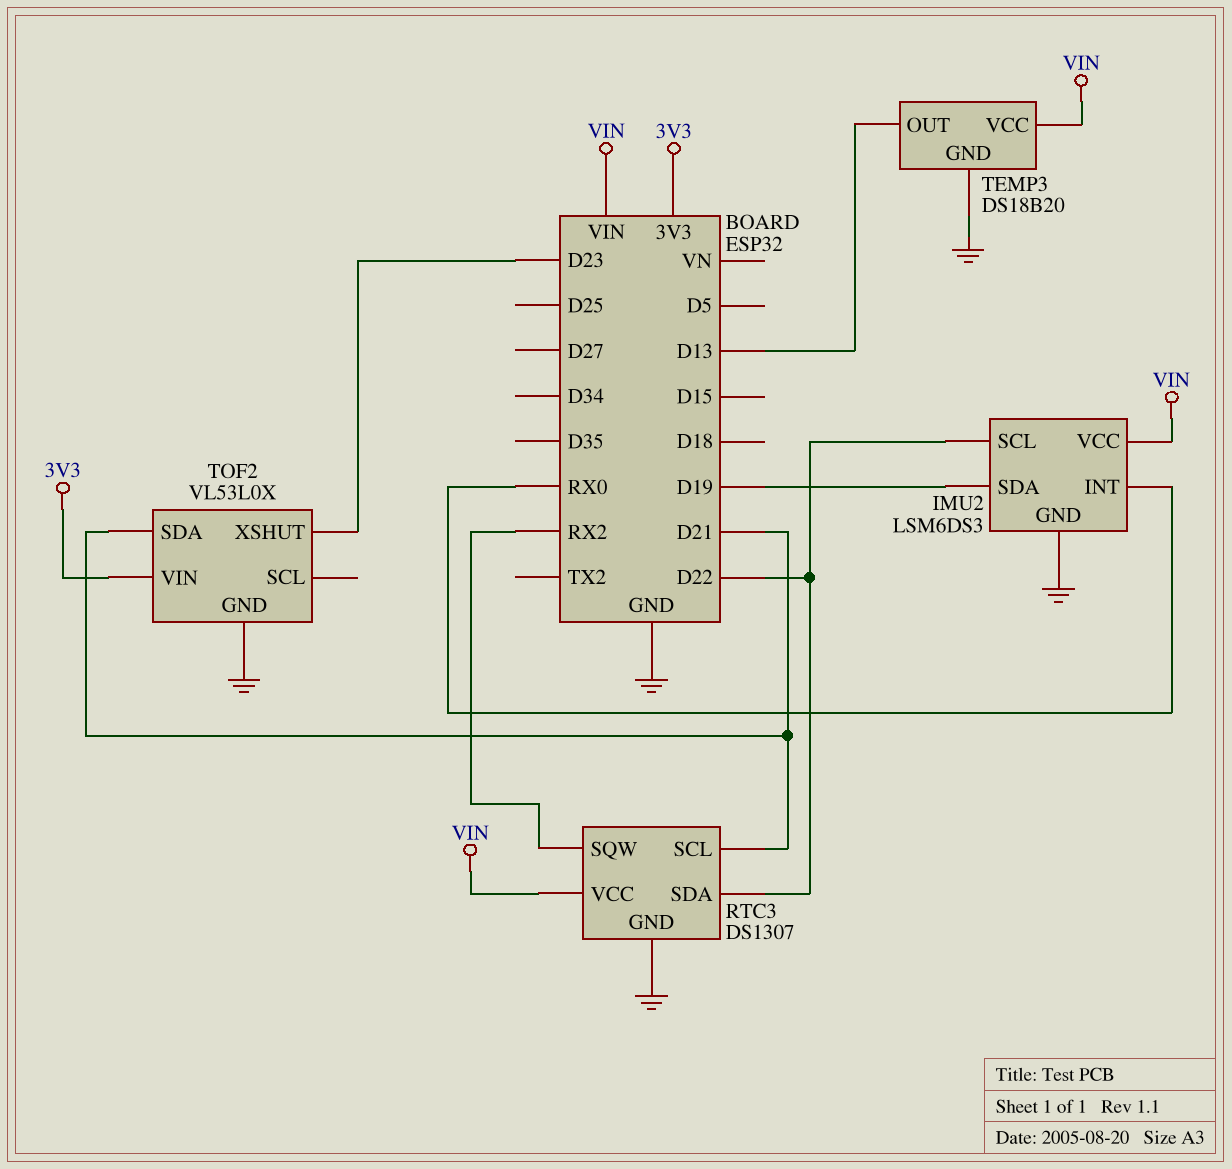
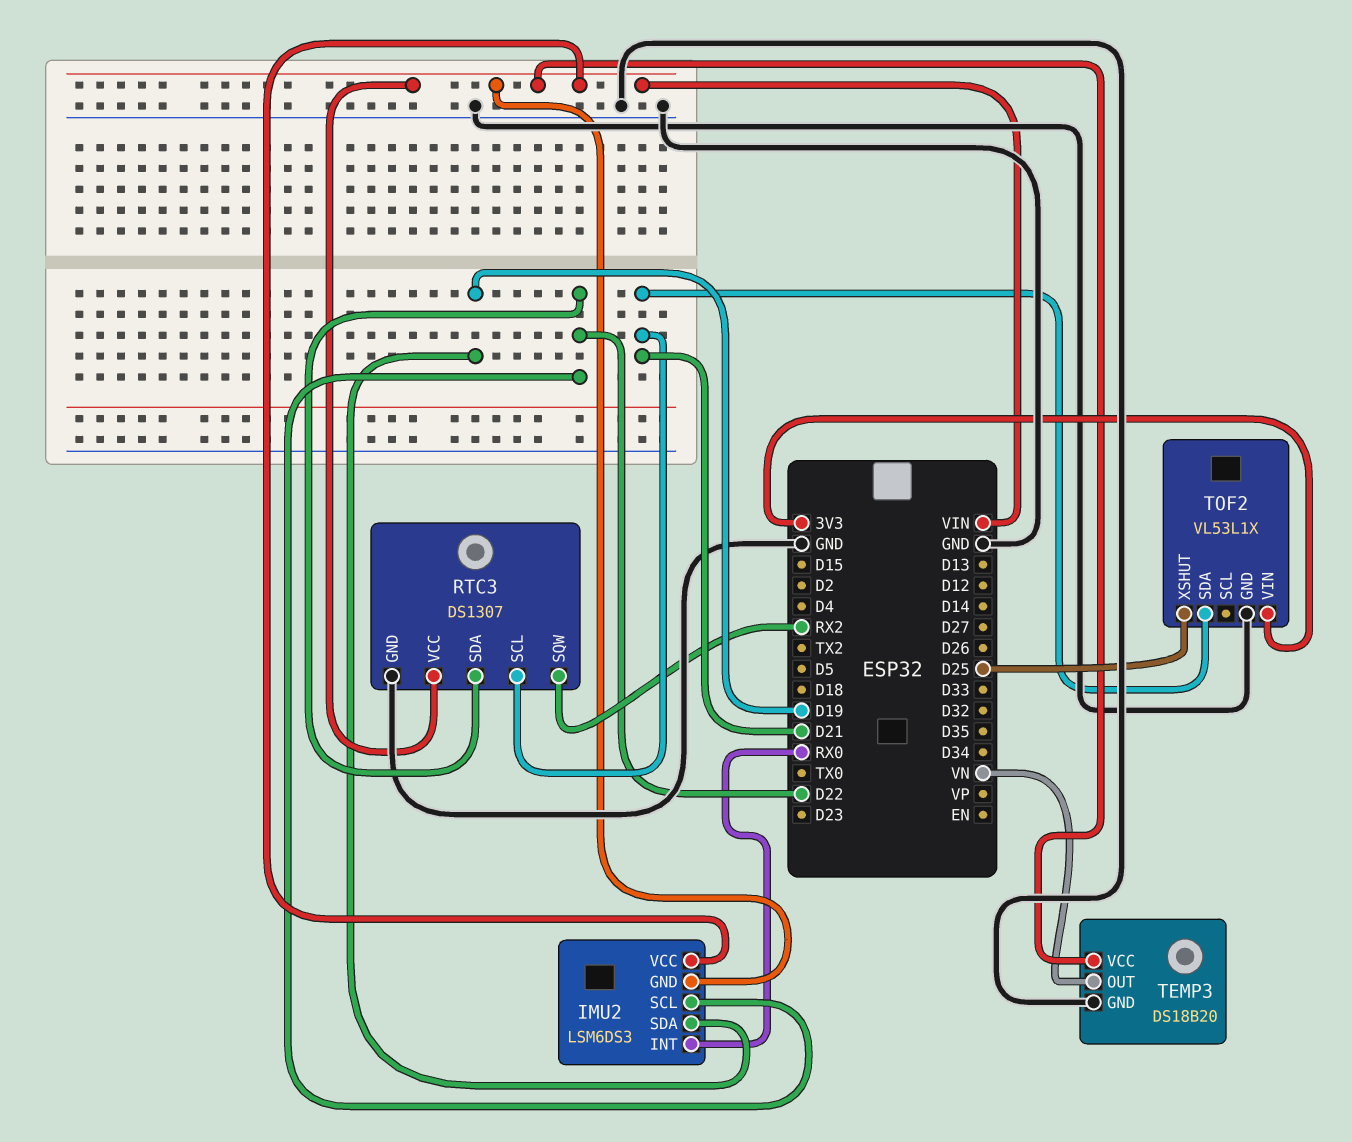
IMU2 pin GND: GND -> VIN
TEMP3 pin OUT: D13 -> VN
TOF2: VL53L0X -> VL53L1X
TOF2 pin XSHUT: D23 -> D25

